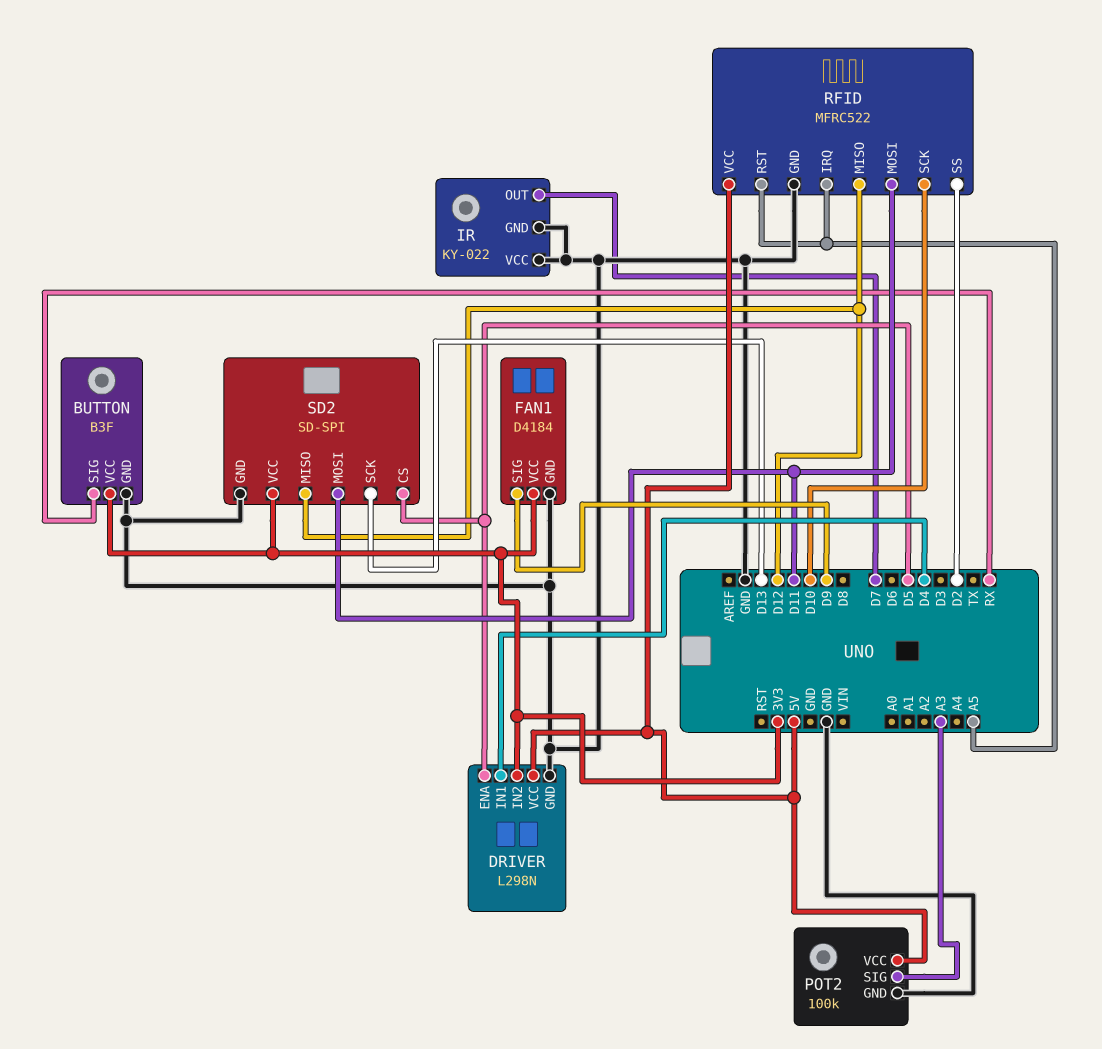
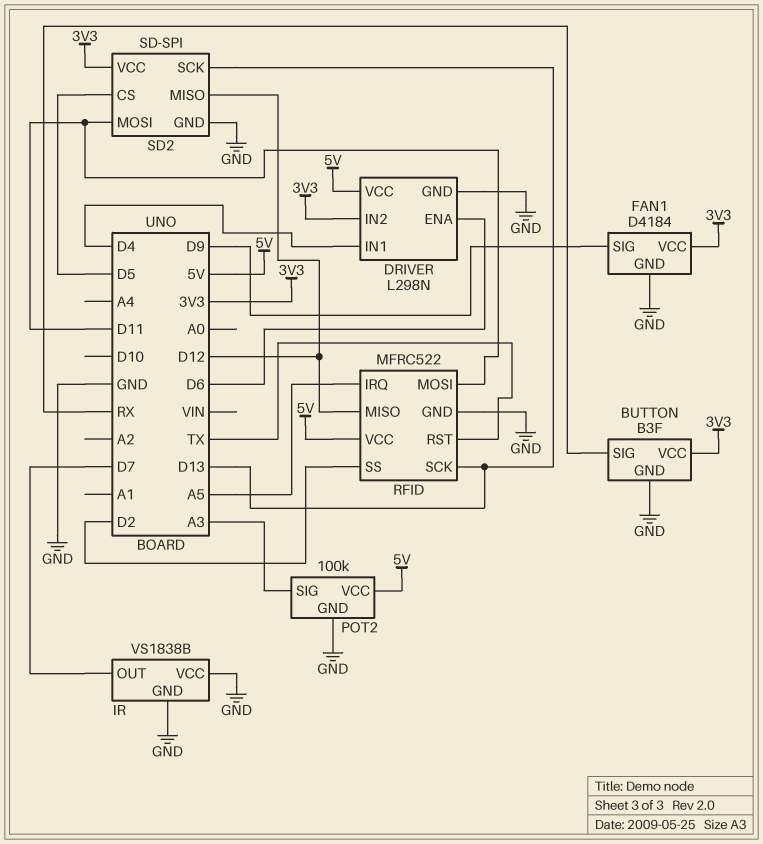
DRIVER pin ENA: D5 -> D6
IR: KY-022 -> VS1838B
RFID pin RST: A5 -> TX
RFID pin SCK: D10 -> D13

